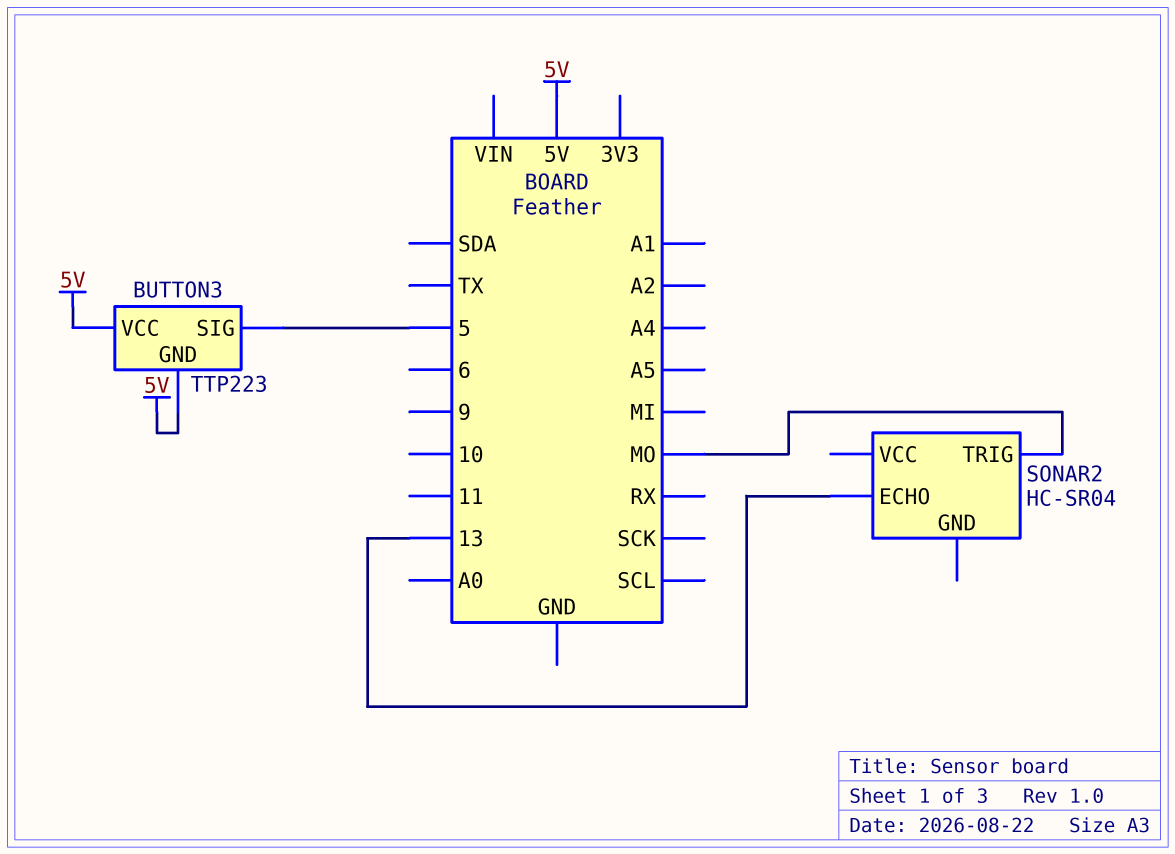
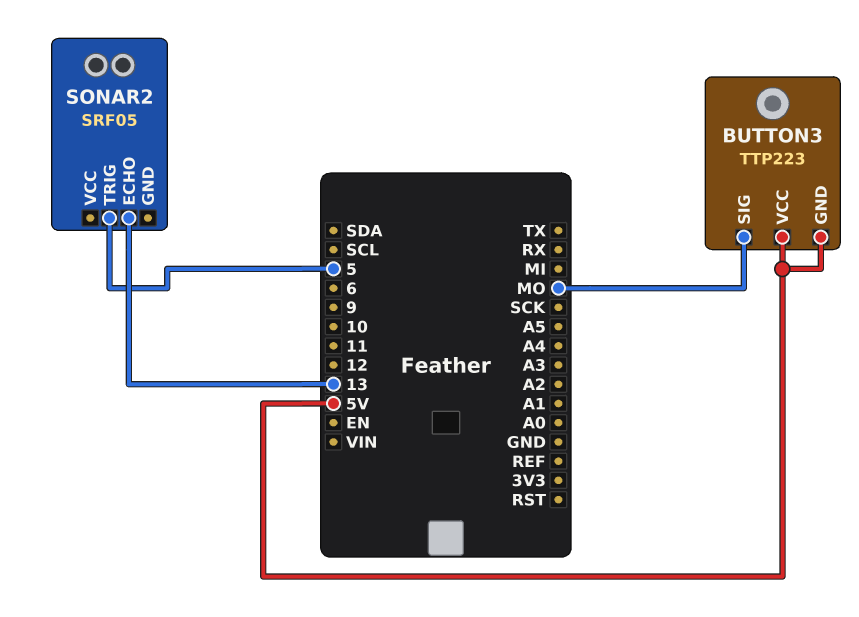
BUTTON3 pin SIG: 5 -> MO
SONAR2: HC-SR04 -> SRF05
SONAR2 pin TRIG: MO -> 5

